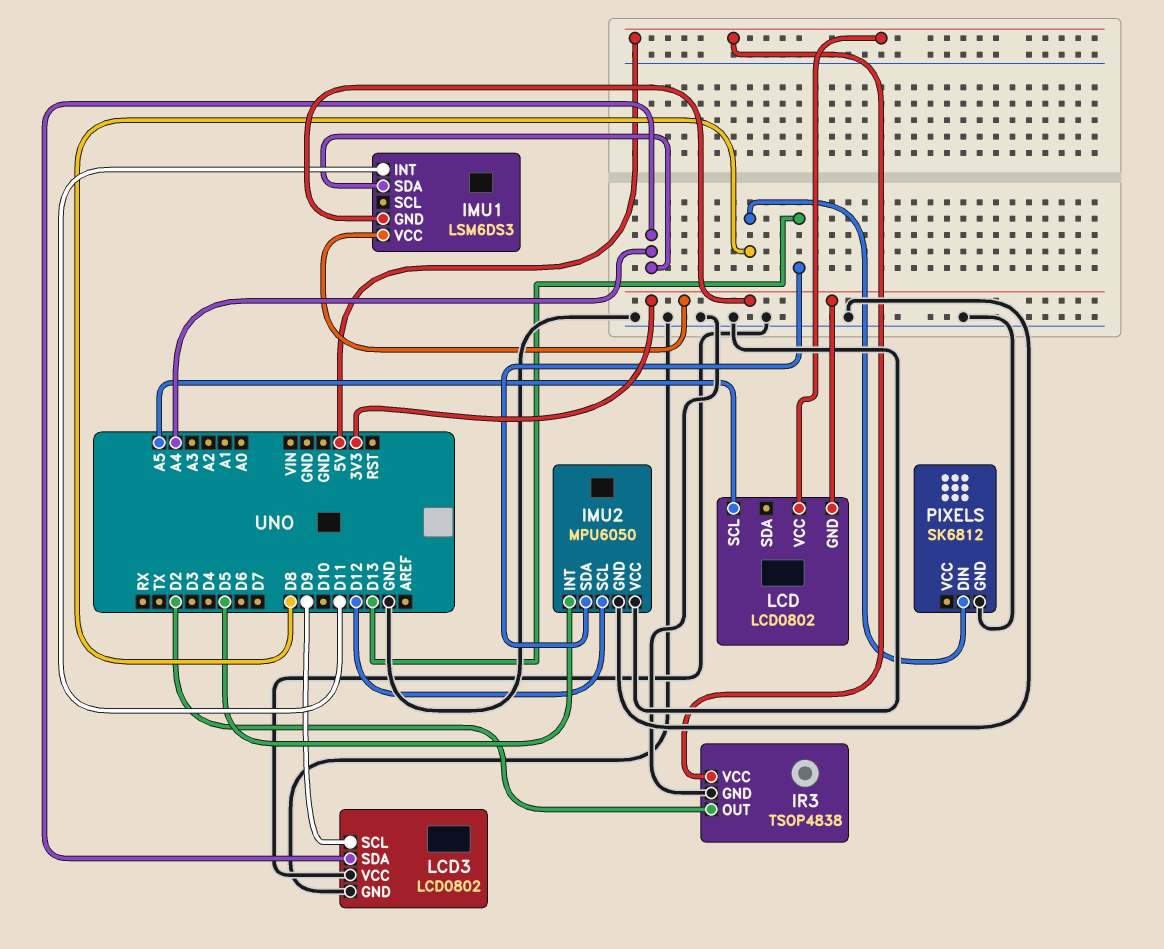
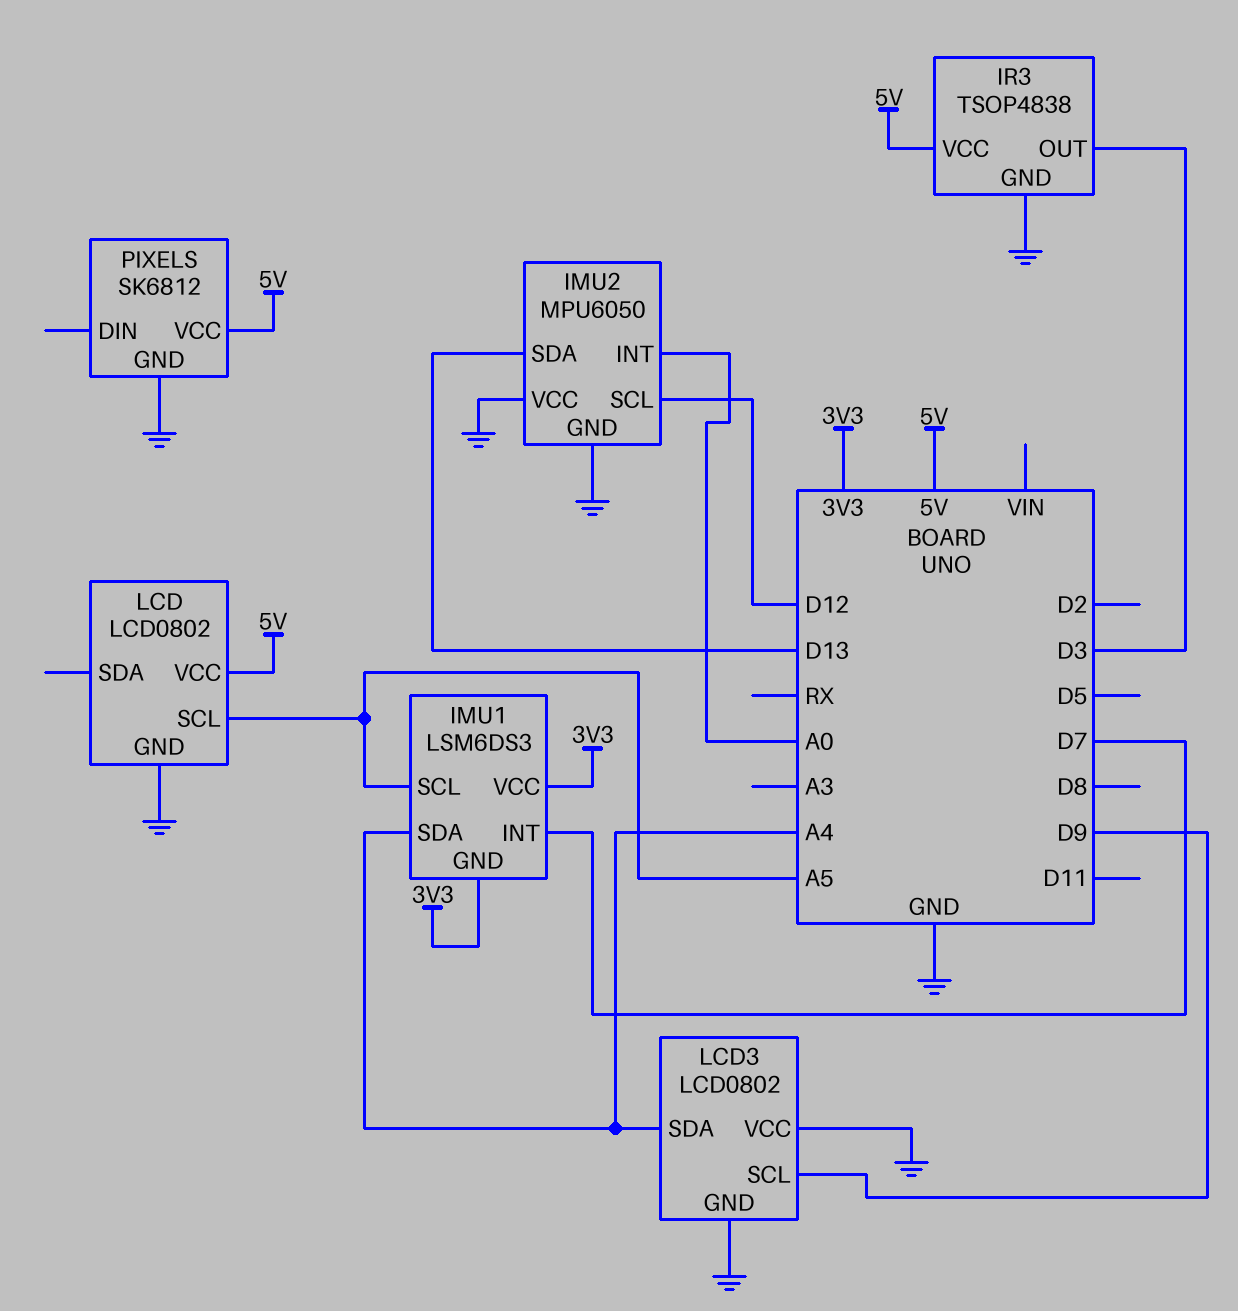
IMU1 pin INT: D11 -> D7
IMU1 pin SCL: none -> A5
IMU2 pin INT: D5 -> A0
IR3 pin OUT: D2 -> D3
LCD pin GND: 3V3 -> GND
PIXELS pin DIN: D8 -> none
PIXELS pin VCC: none -> 5V

